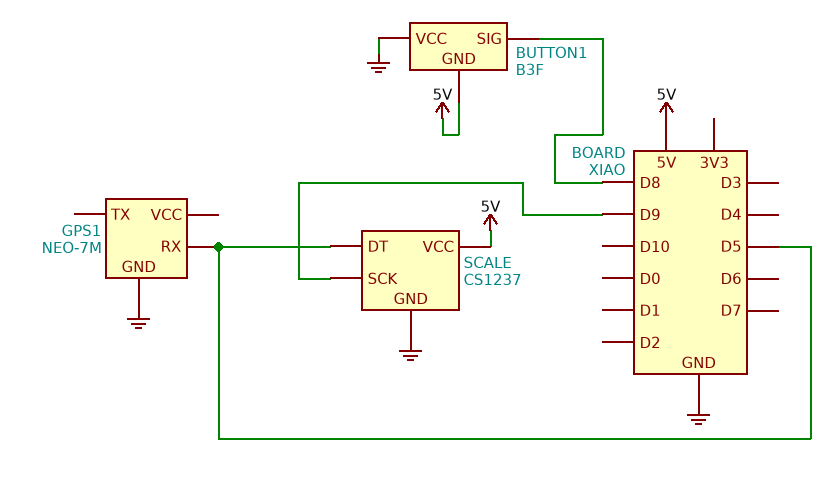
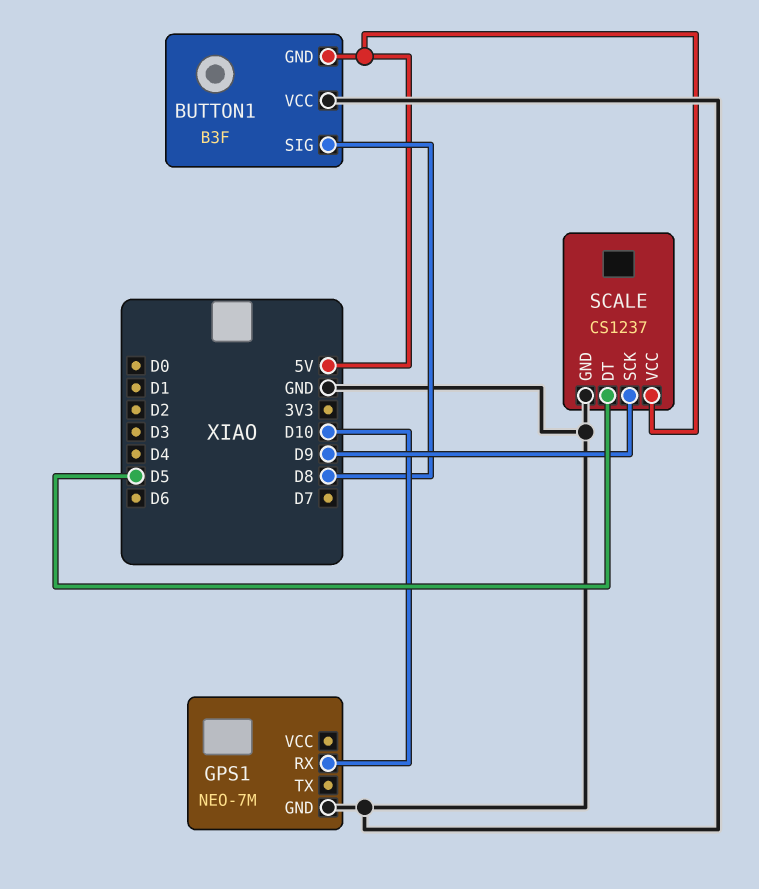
GPS1 pin RX: D5 -> D10

